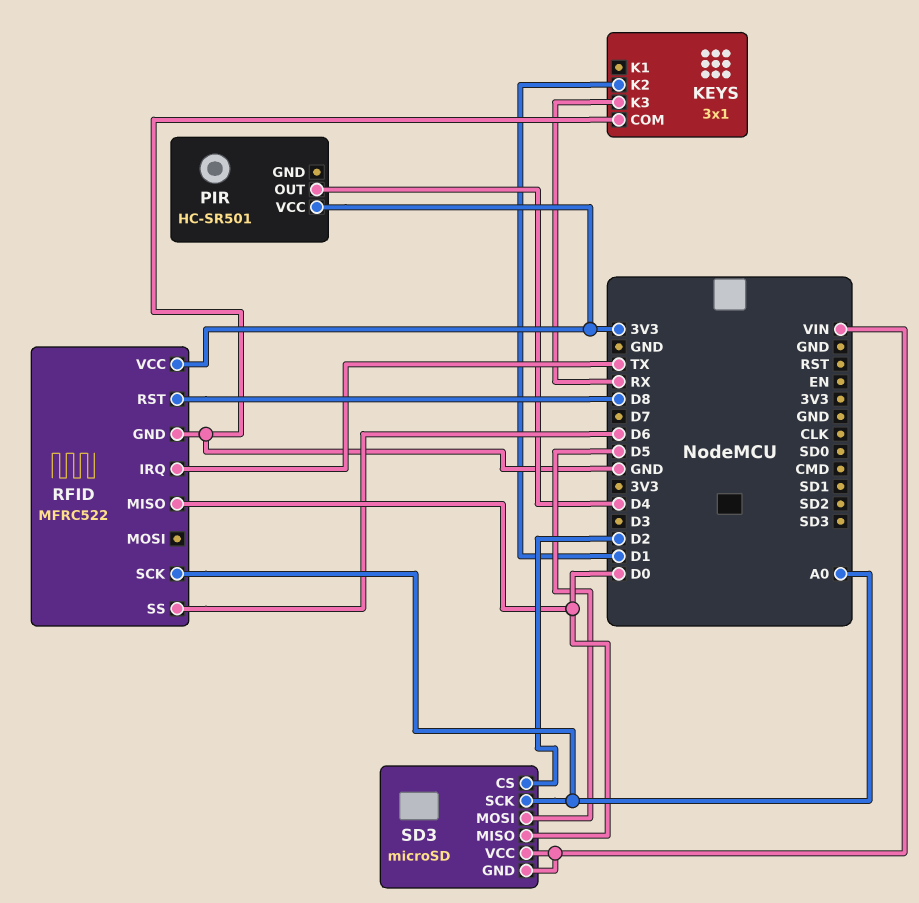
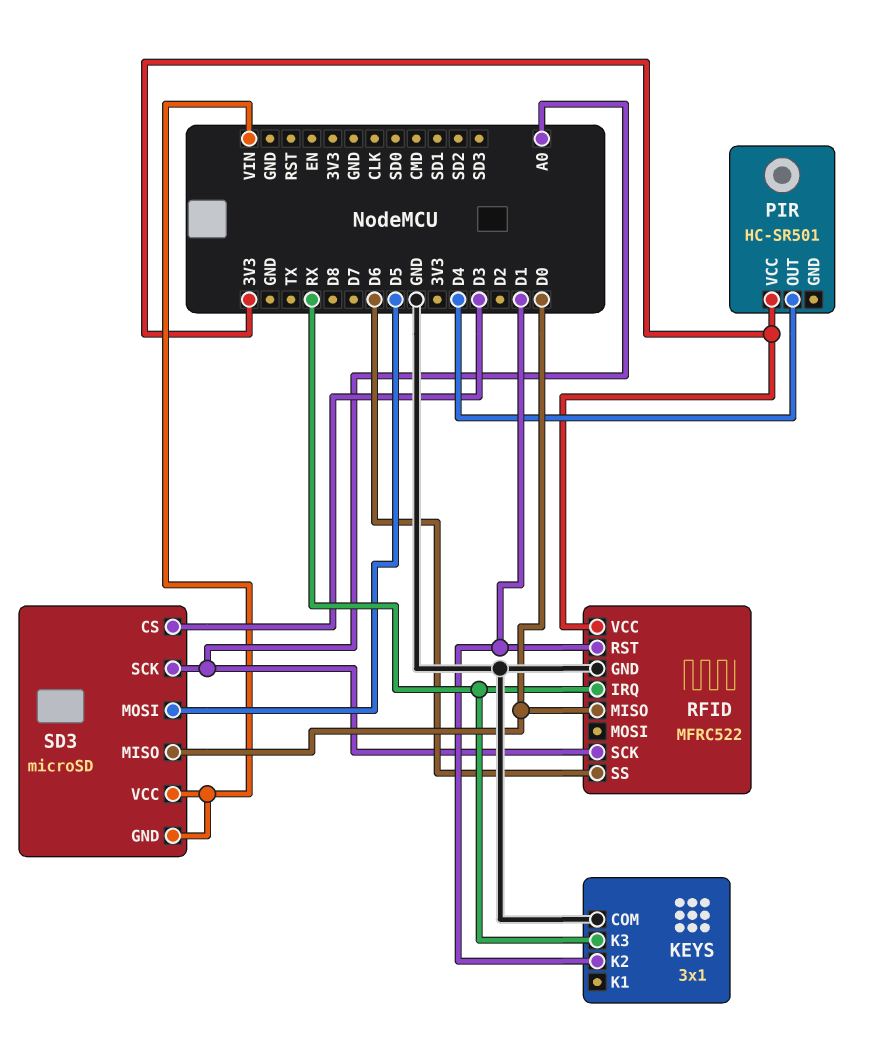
RFID pin IRQ: TX -> RX
RFID pin RST: D8 -> D1
SD3 pin CS: D2 -> D3

